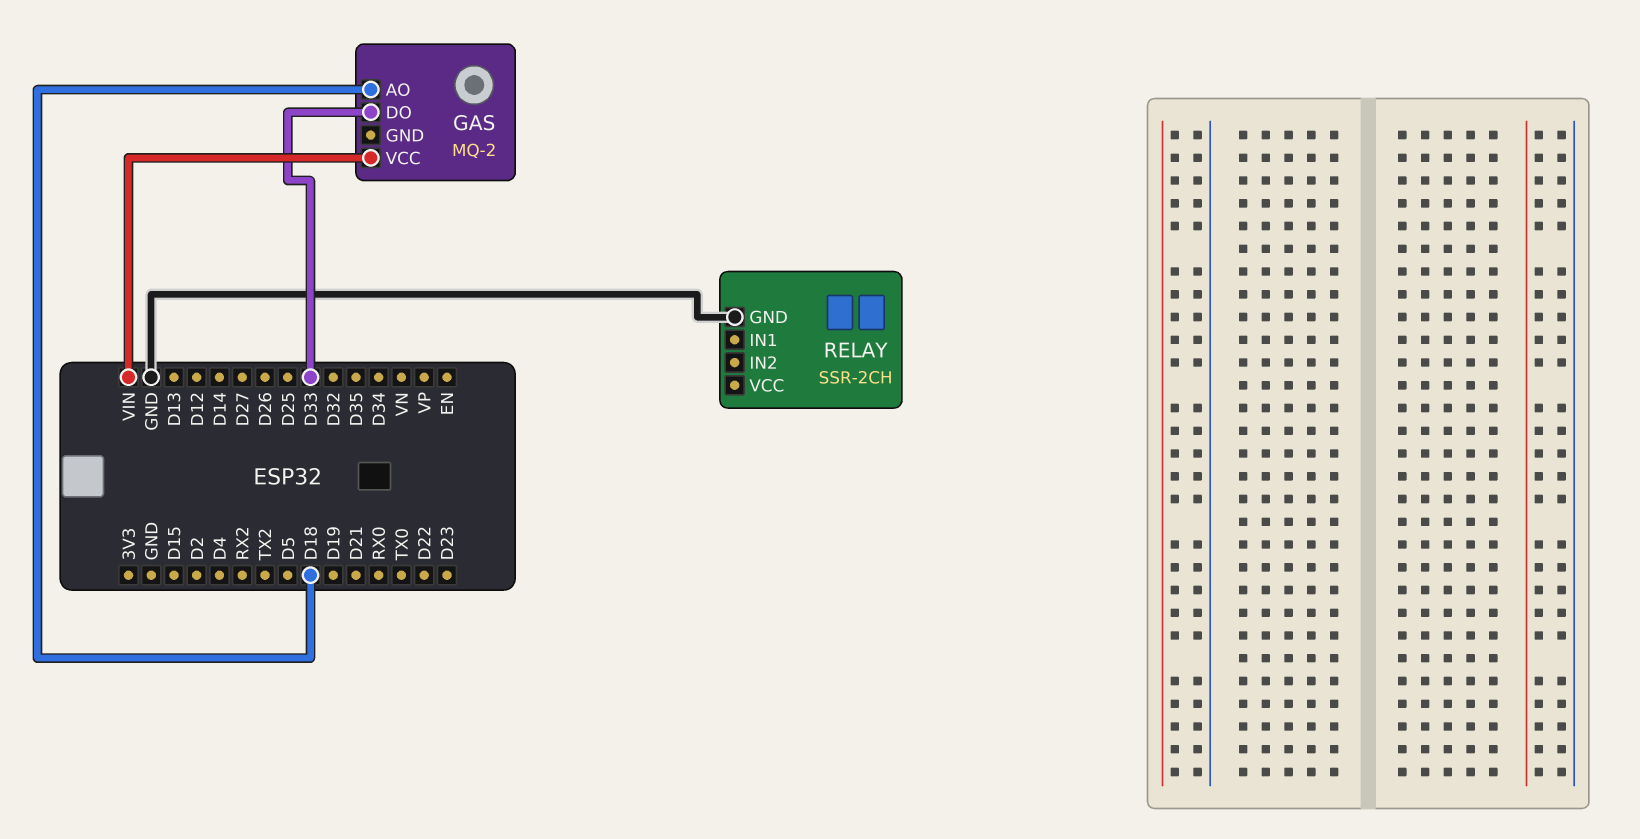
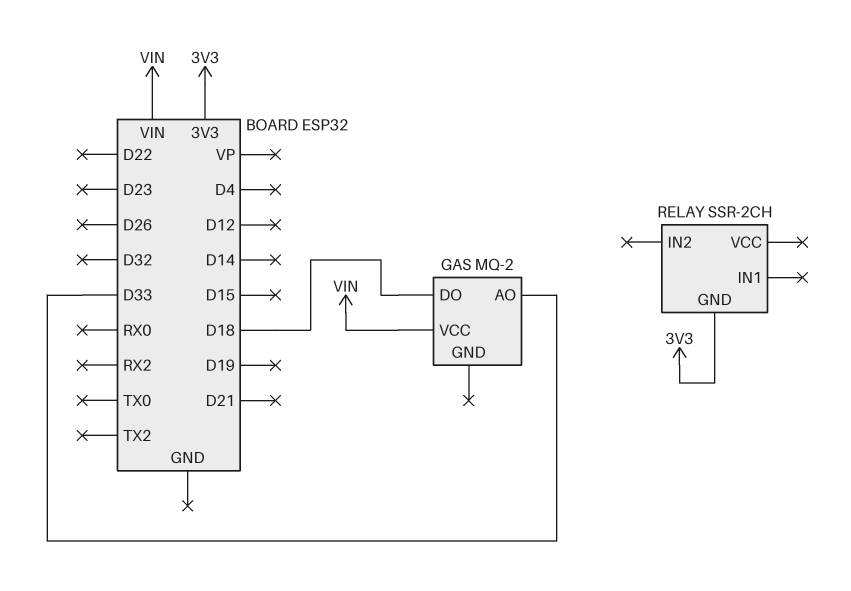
GAS pin AO: D18 -> D33
GAS pin DO: D33 -> D18
RELAY pin GND: GND -> 3V3

